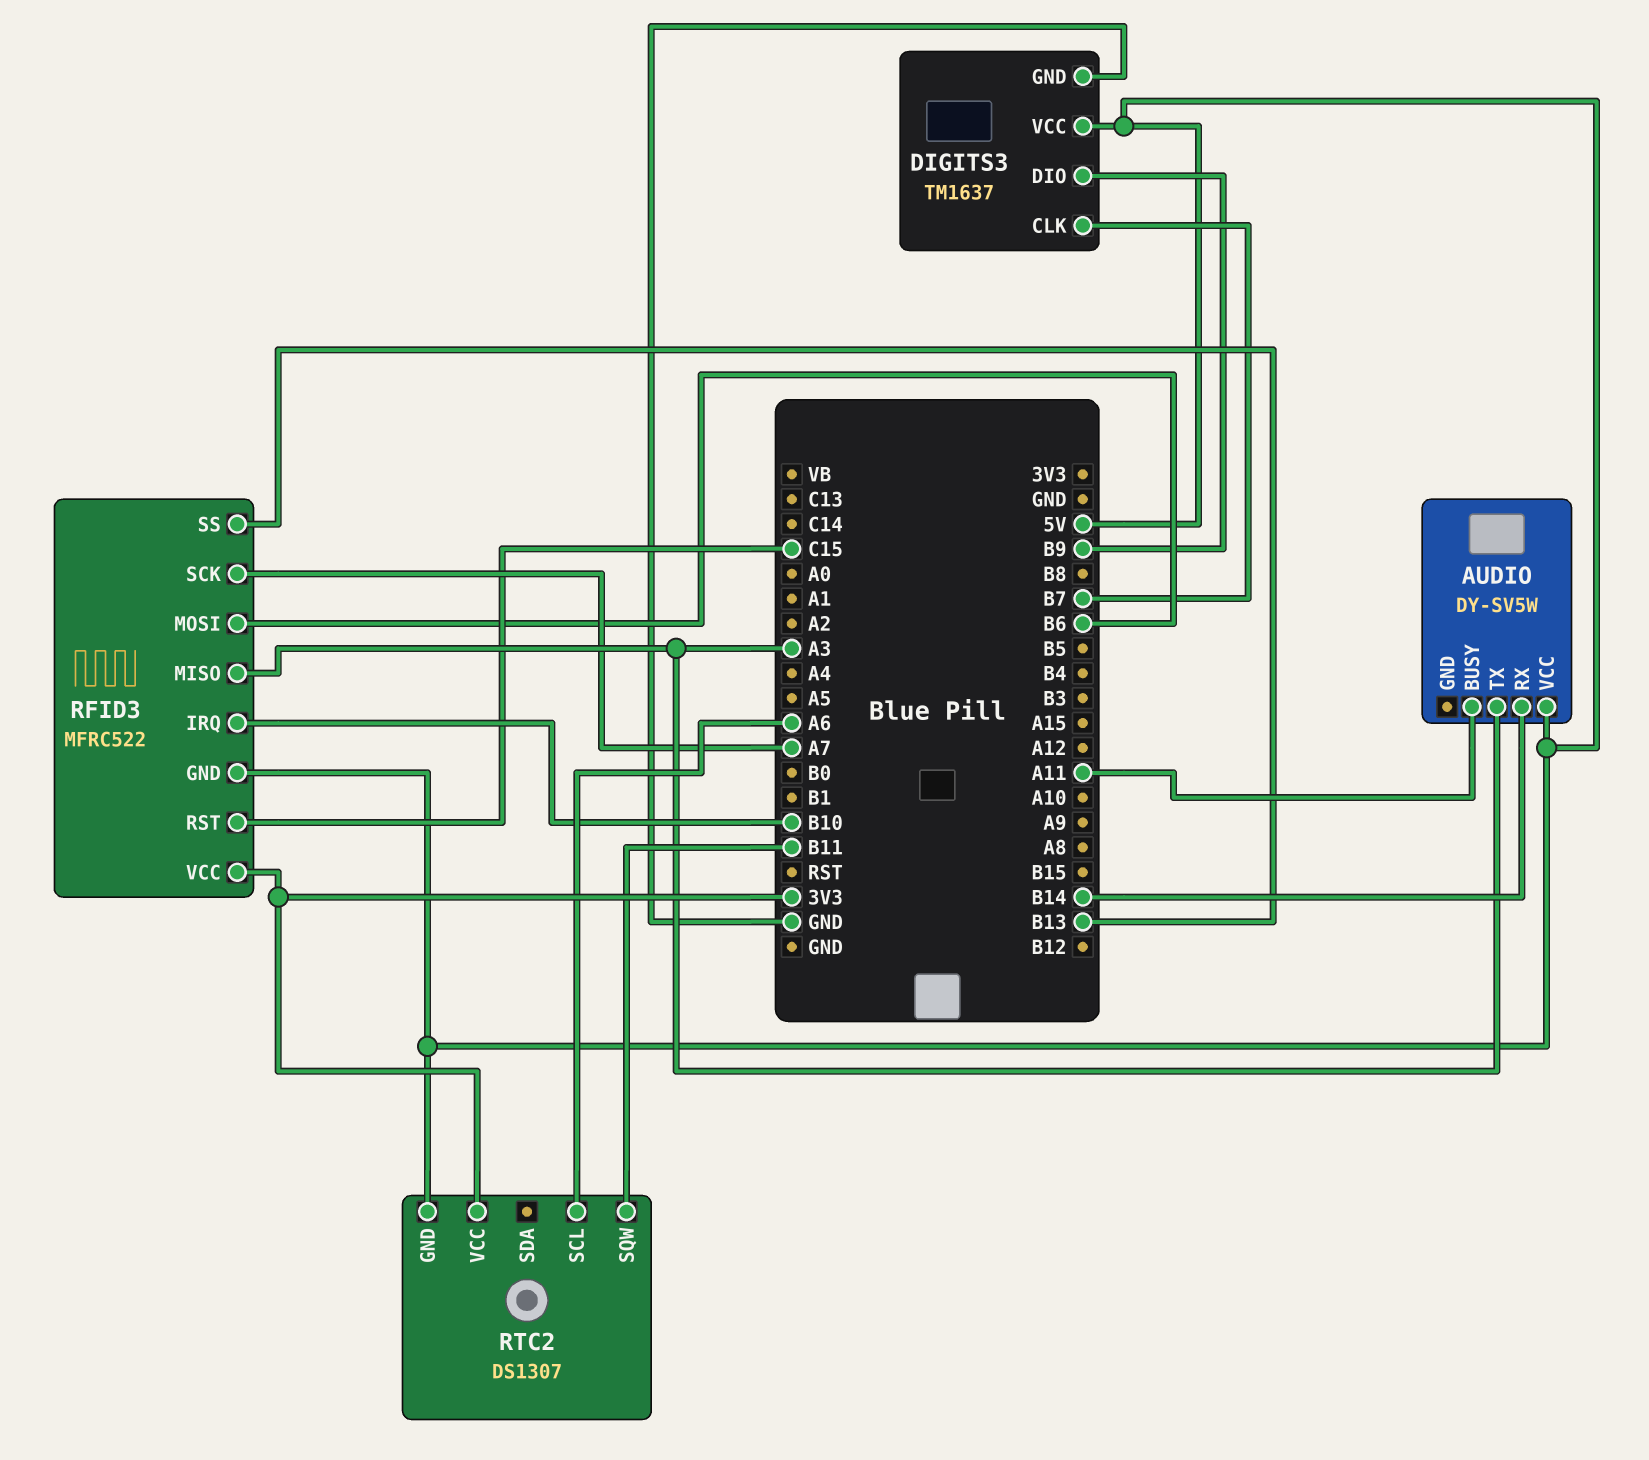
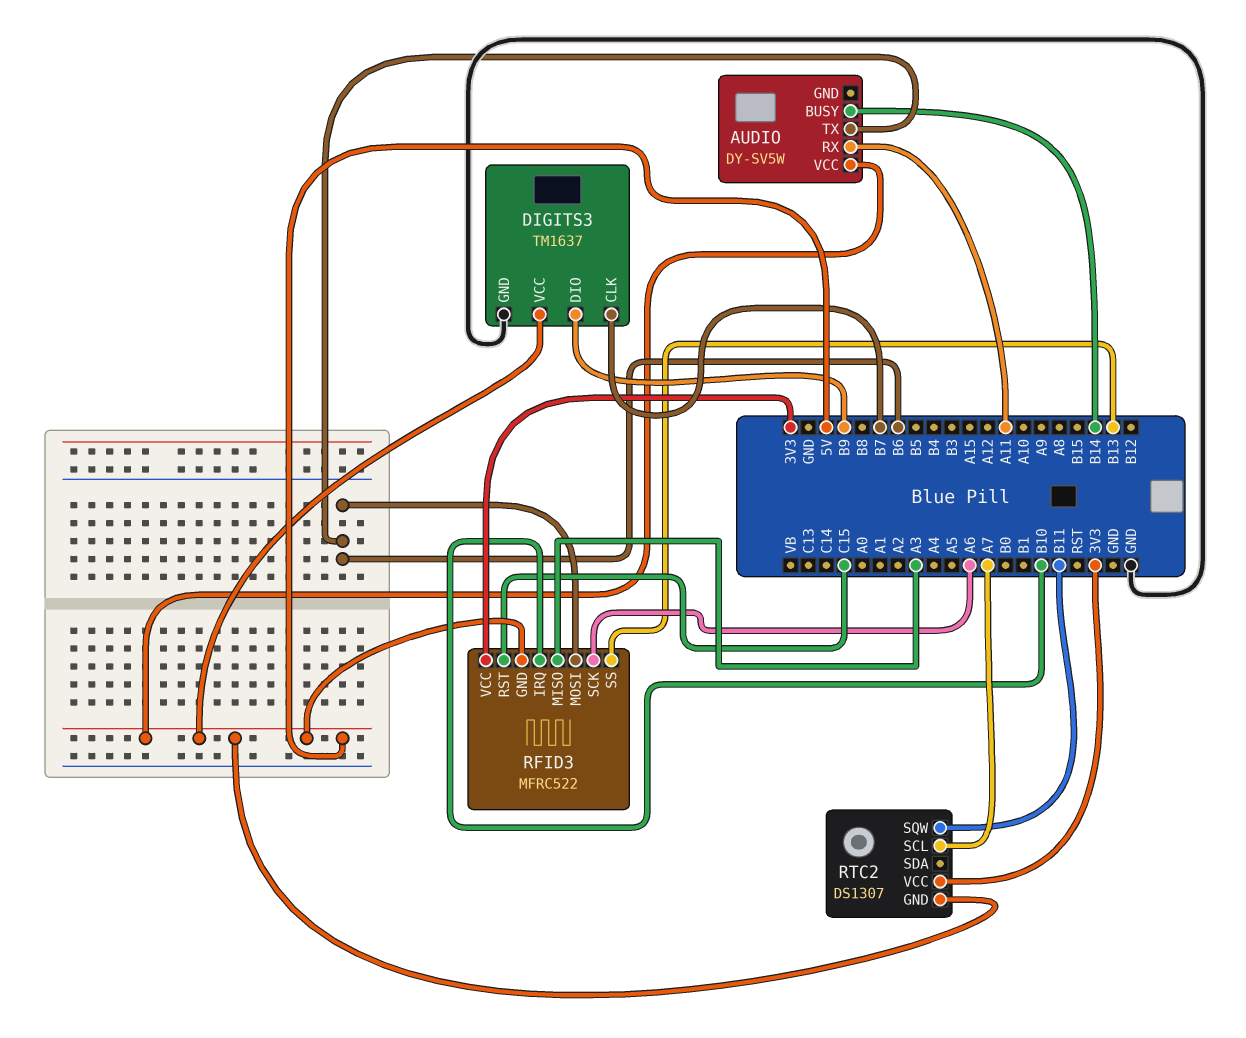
AUDIO pin BUSY: A11 -> B14
AUDIO pin RX: B14 -> A11
AUDIO pin TX: A3 -> B6
RFID3 pin SCK: A7 -> A6
RTC2 pin SCL: A6 -> A7

